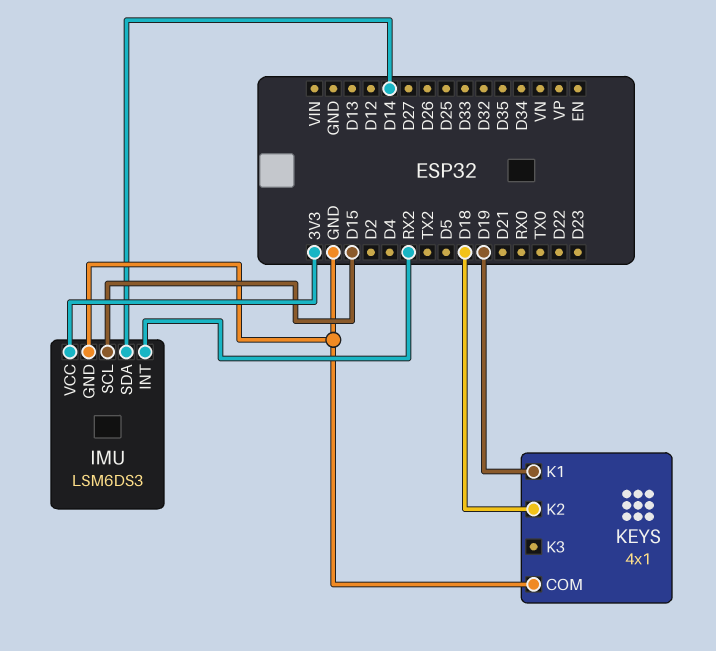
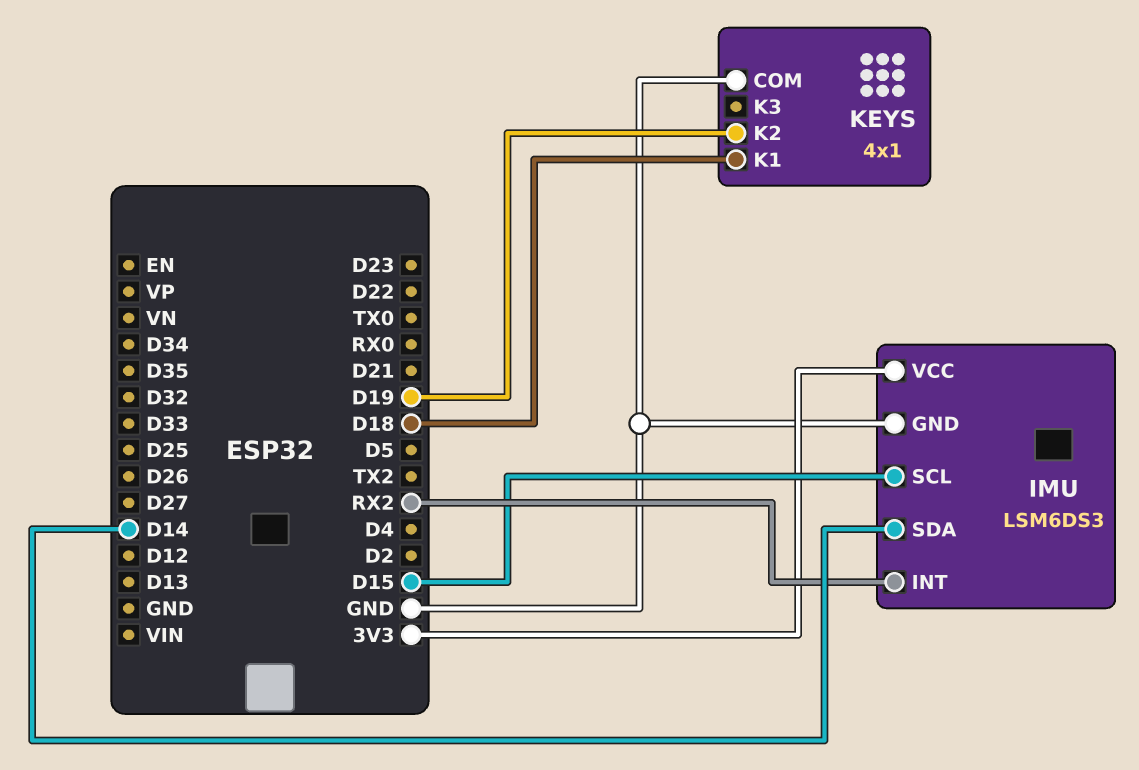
KEYS pin K1: D19 -> D18
KEYS pin K2: D18 -> D19

